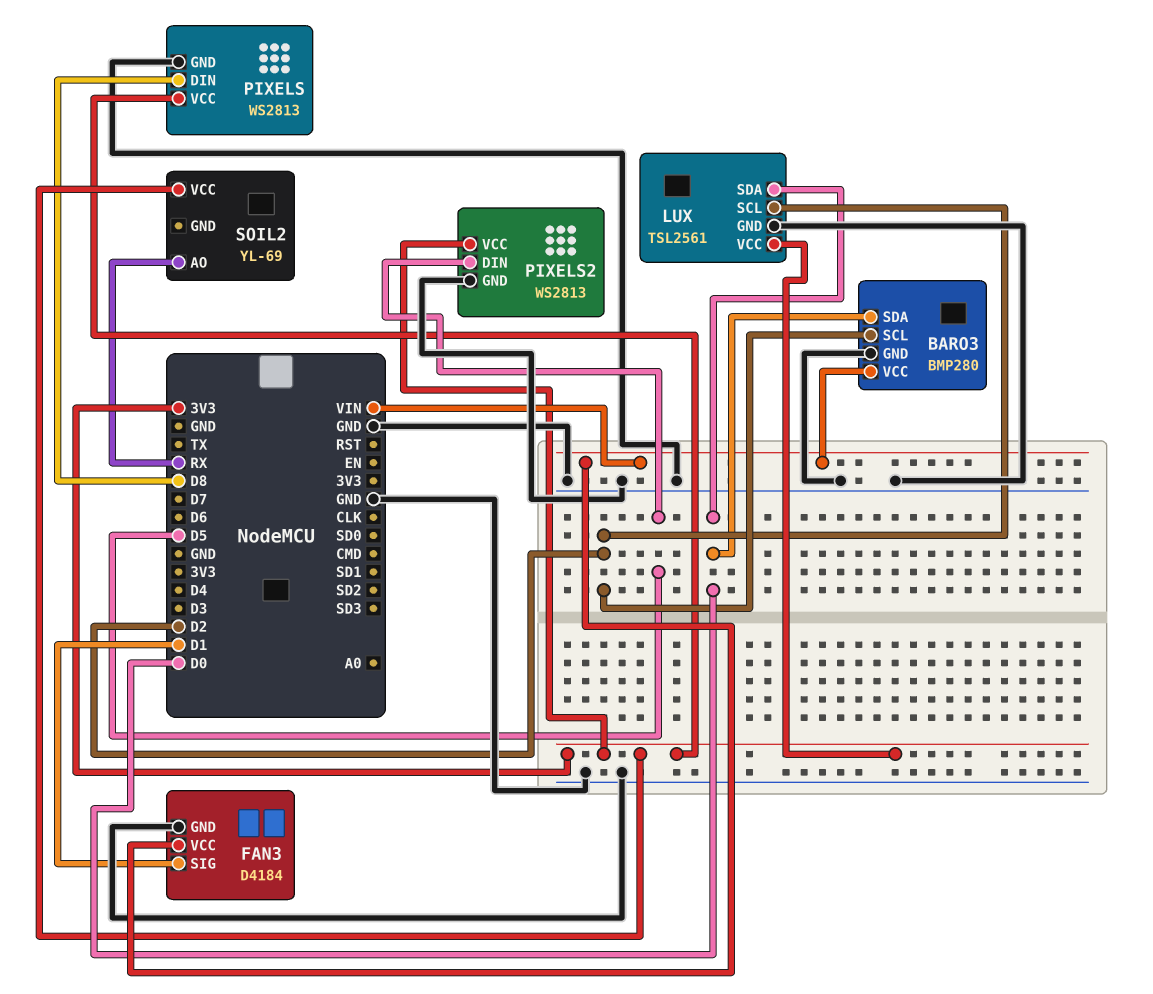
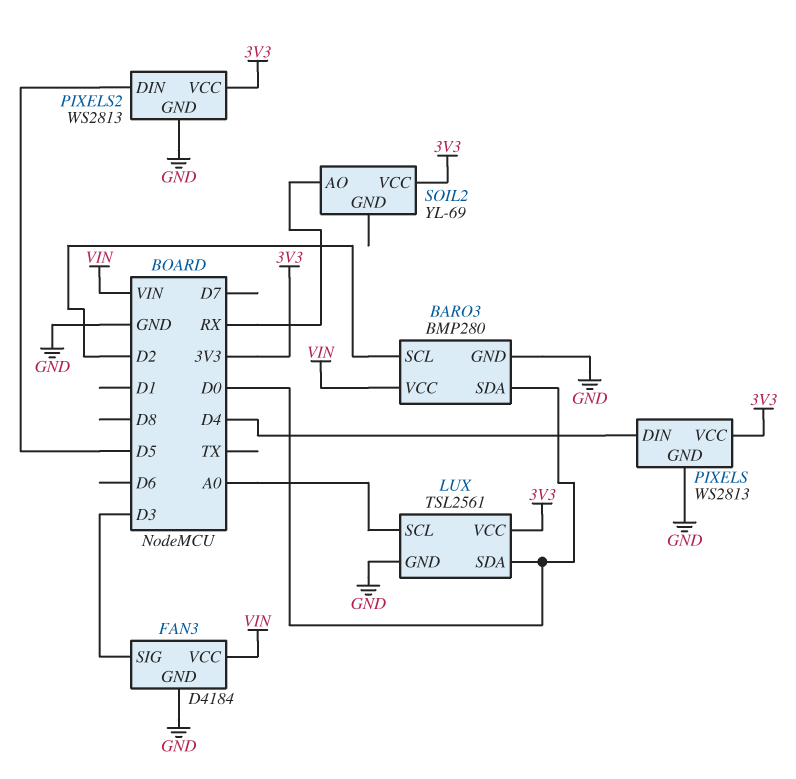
FAN3 pin SIG: D1 -> D3
LUX pin SCL: D2 -> A0
PIXELS pin DIN: D8 -> D4

